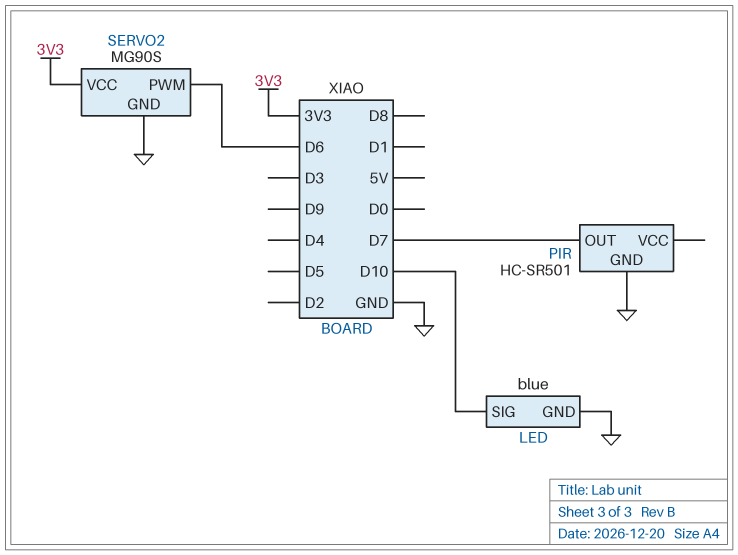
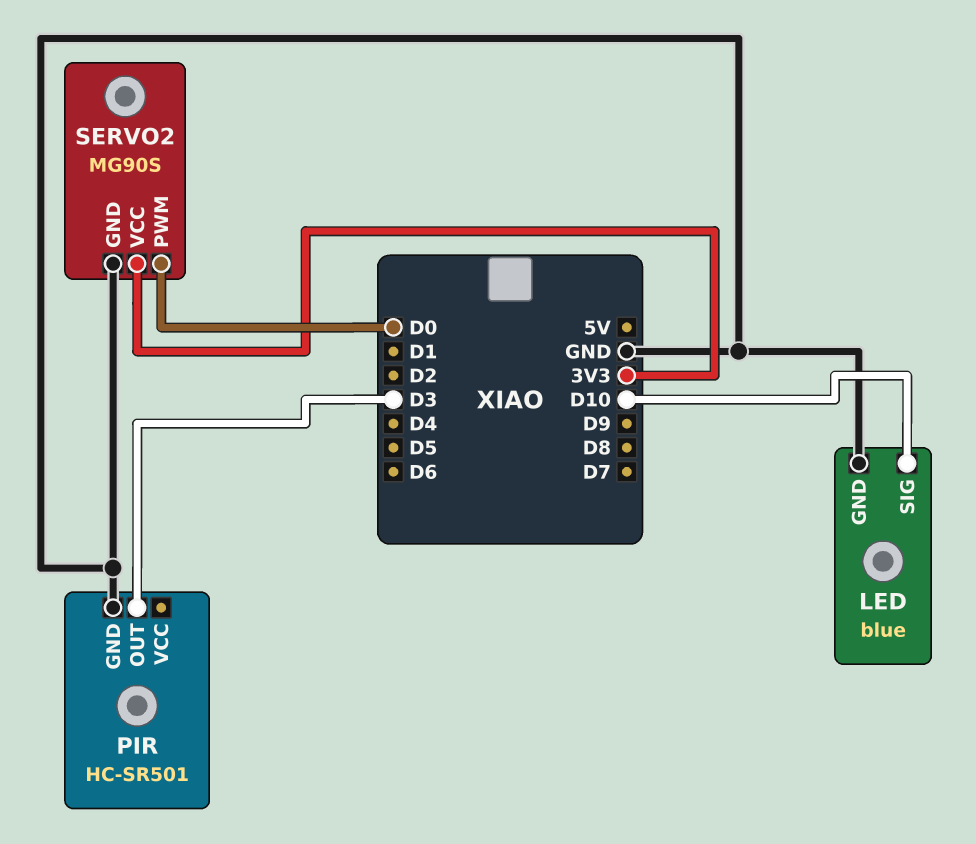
PIR pin OUT: D7 -> D3
SERVO2 pin PWM: D6 -> D0

